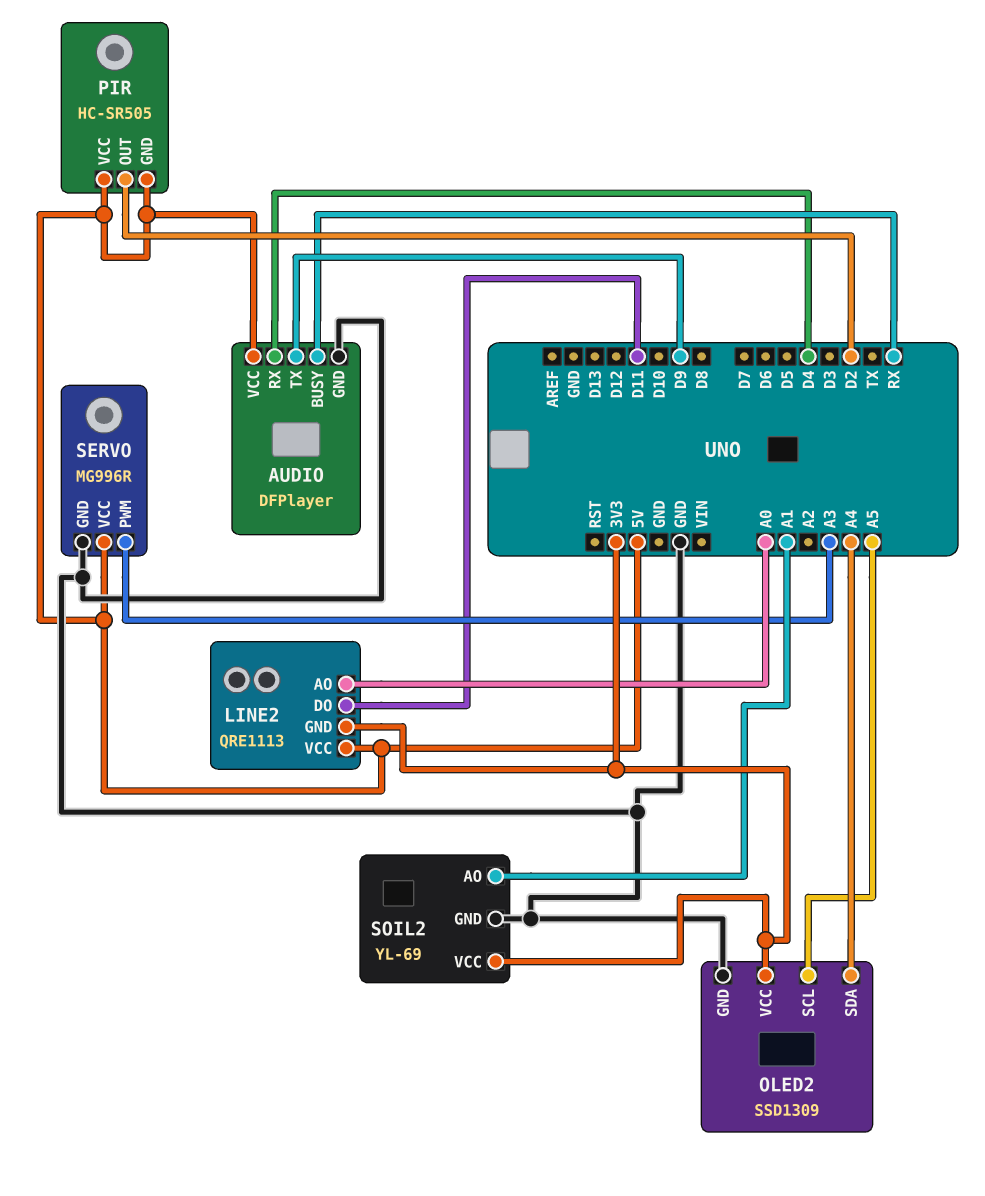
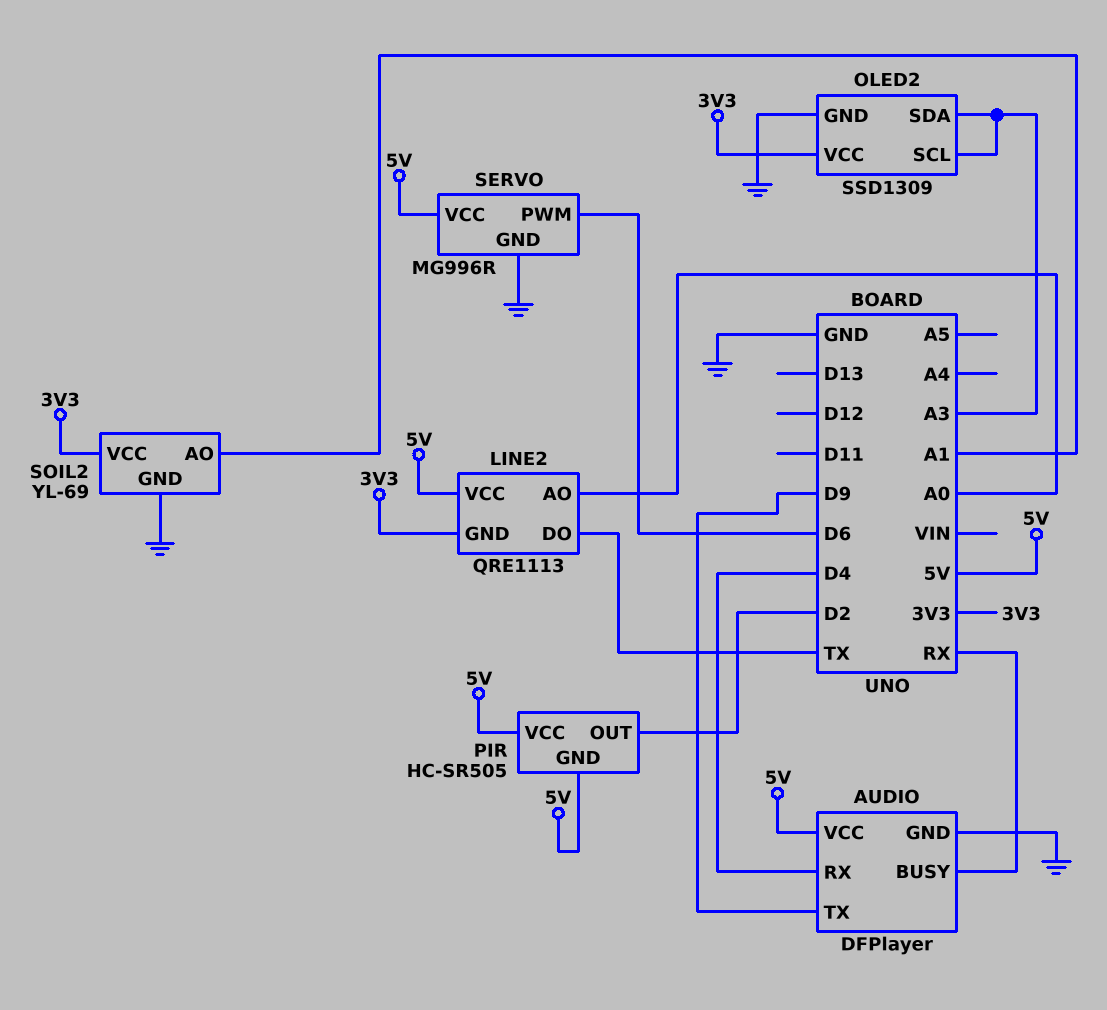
LINE2 pin DO: D11 -> TX
OLED2 pin SCL: A5 -> A3
OLED2 pin SDA: A4 -> A3
SERVO pin PWM: A3 -> D6

